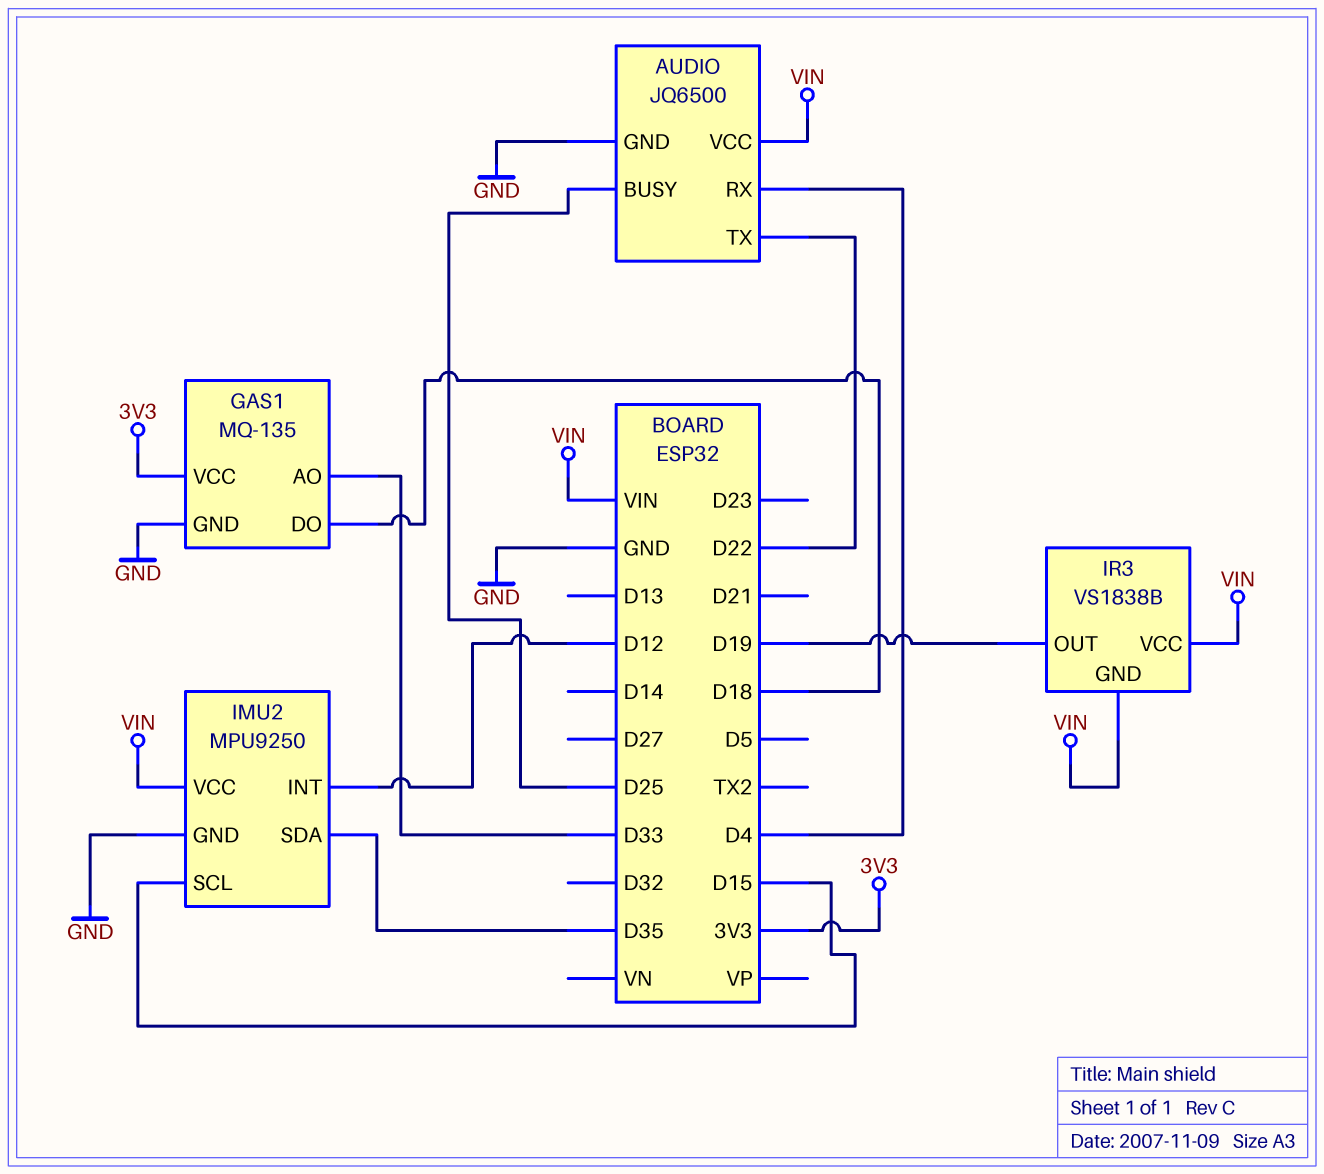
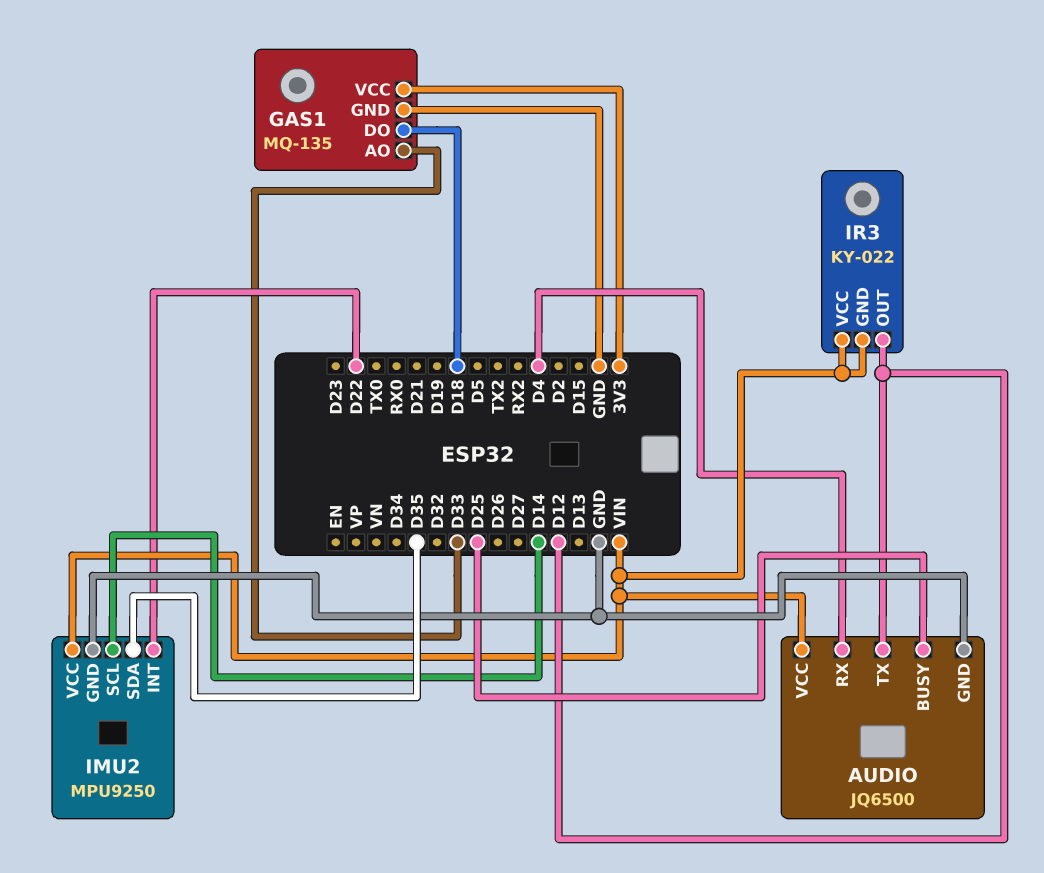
AUDIO pin TX: D22 -> D12
IMU2 pin INT: D12 -> D22
IMU2 pin SCL: D15 -> D14
IR3: VS1838B -> KY-022
IR3 pin OUT: D19 -> D12

